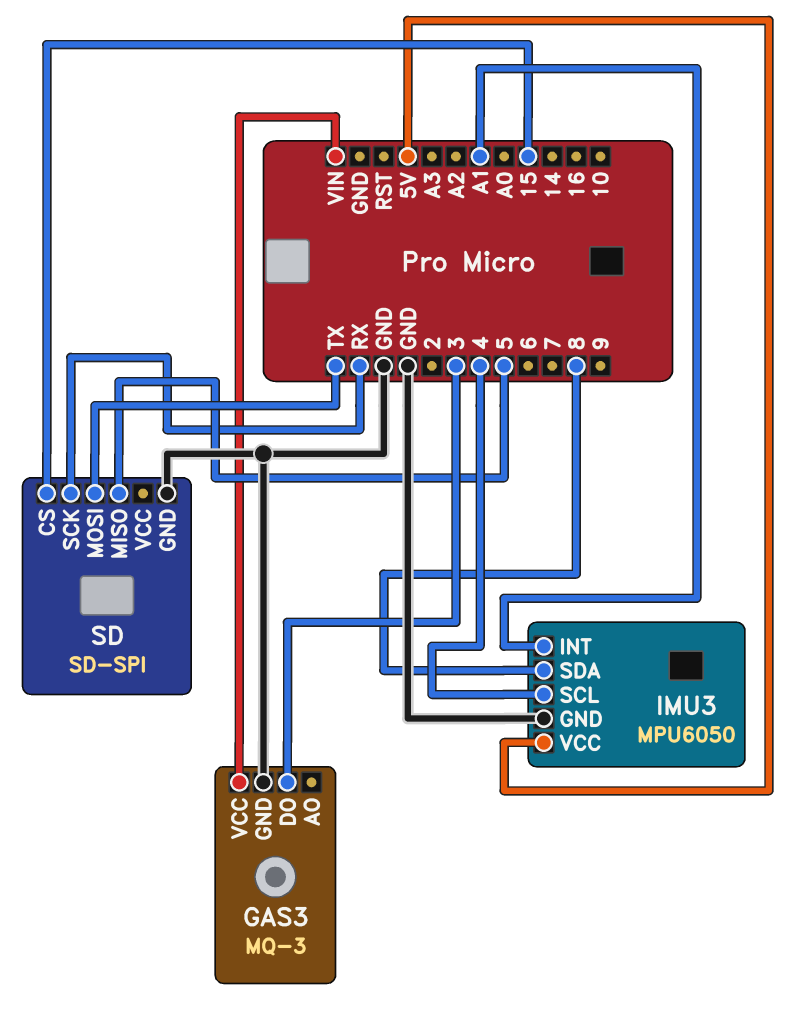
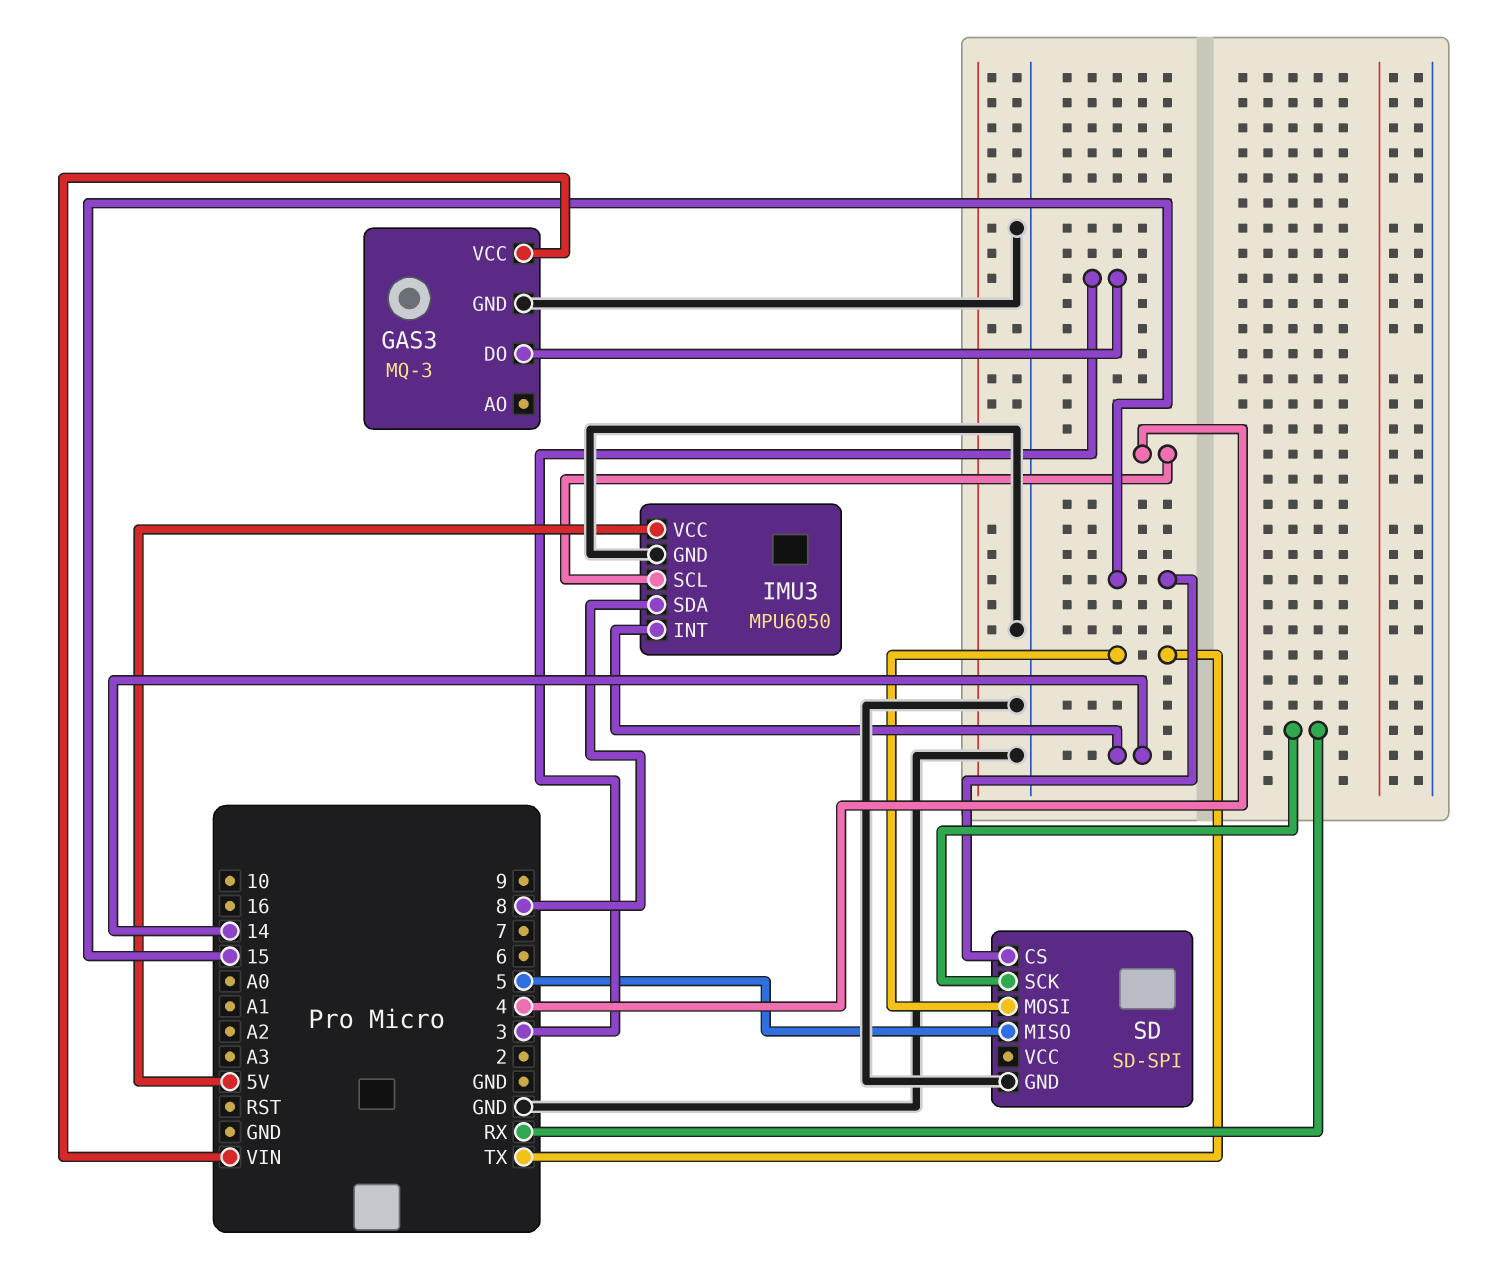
IMU3 pin INT: A1 -> 14

